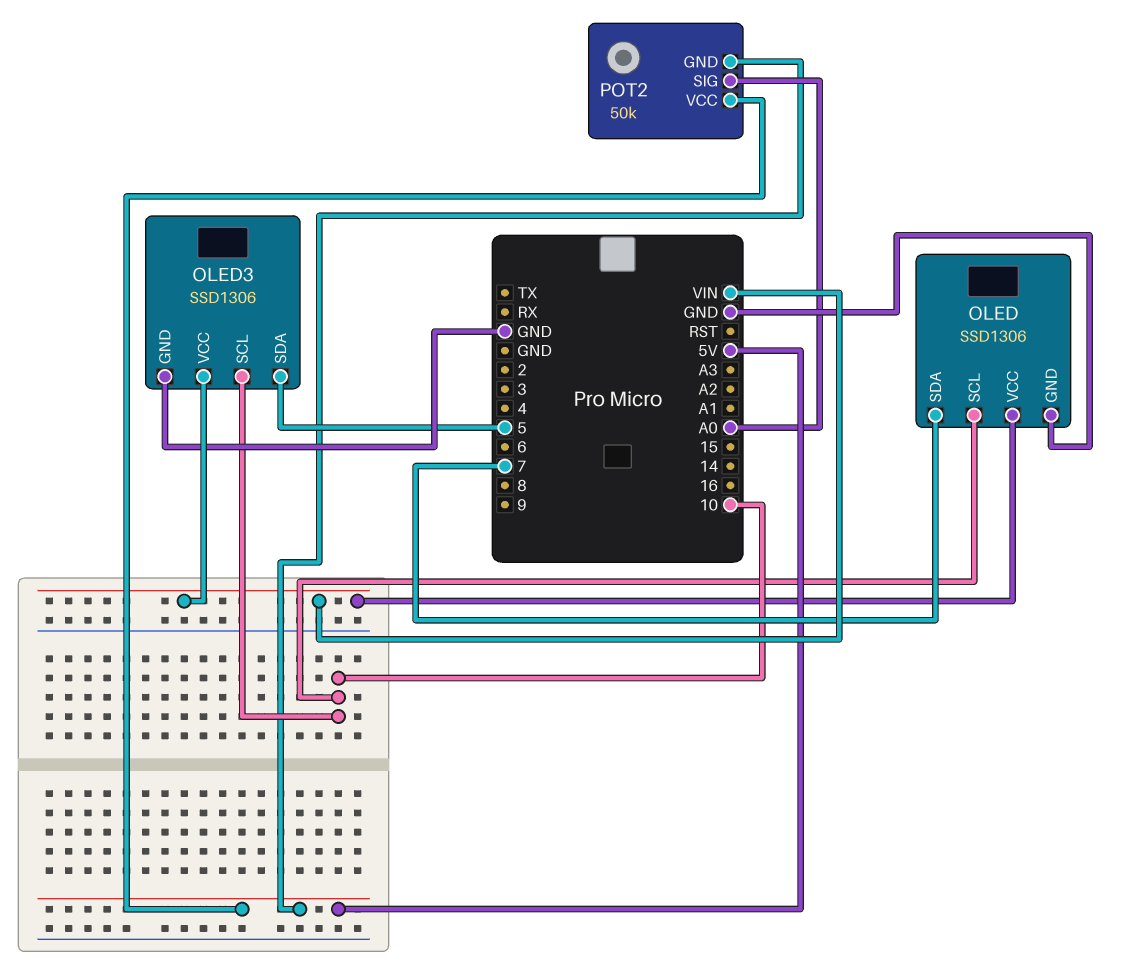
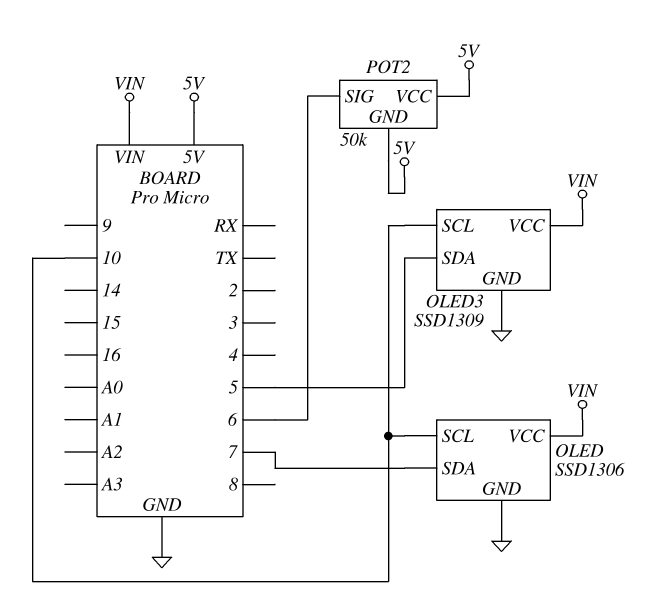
OLED3: SSD1306 -> SSD1309
POT2 pin SIG: A0 -> 6

